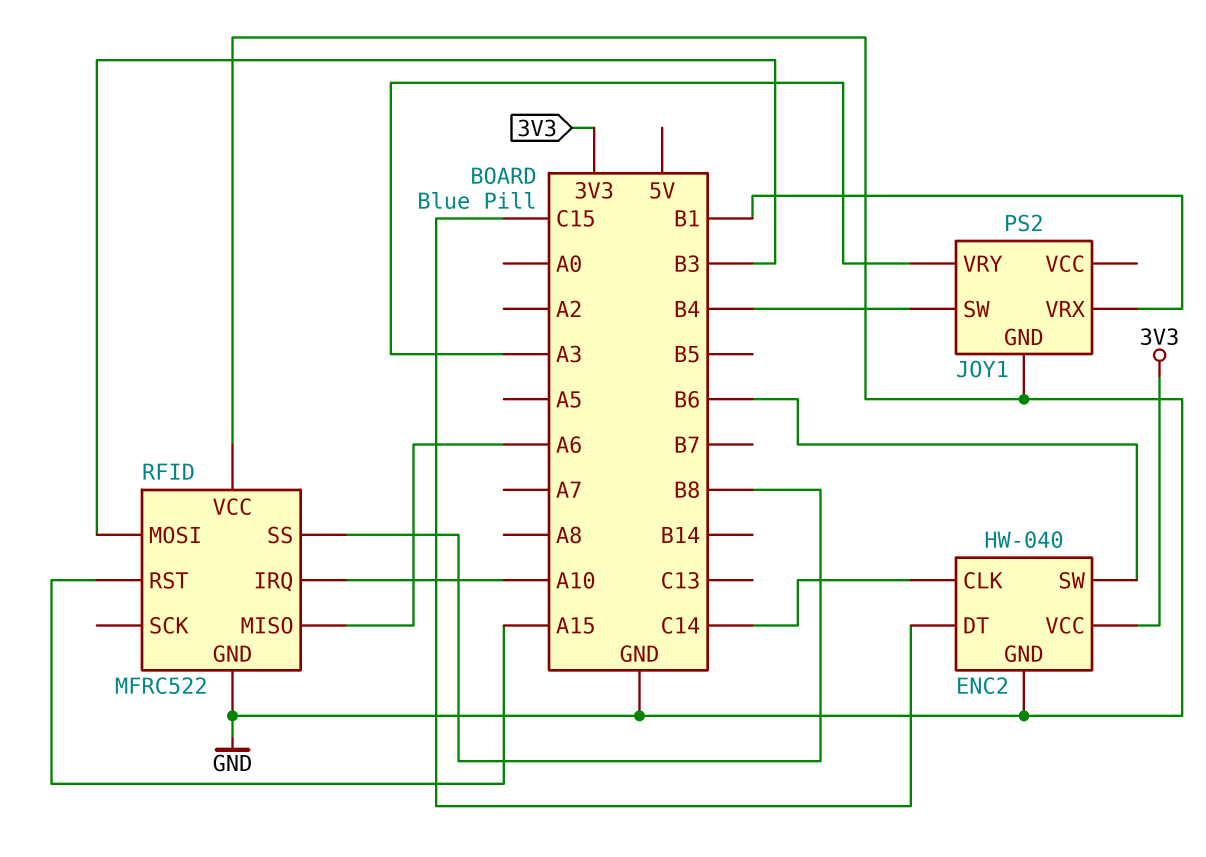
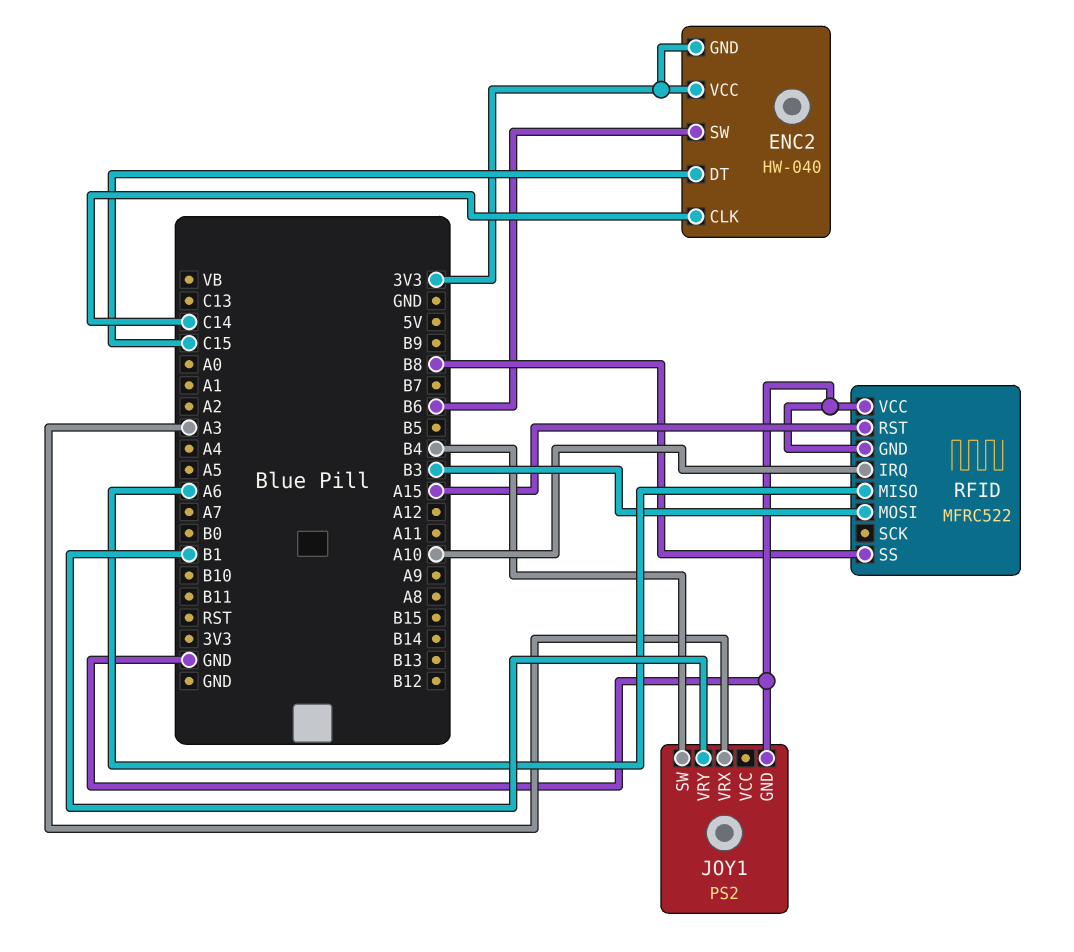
ENC2 pin GND: GND -> 3V3
JOY1 pin VRX: B1 -> A3
JOY1 pin VRY: A3 -> B1

